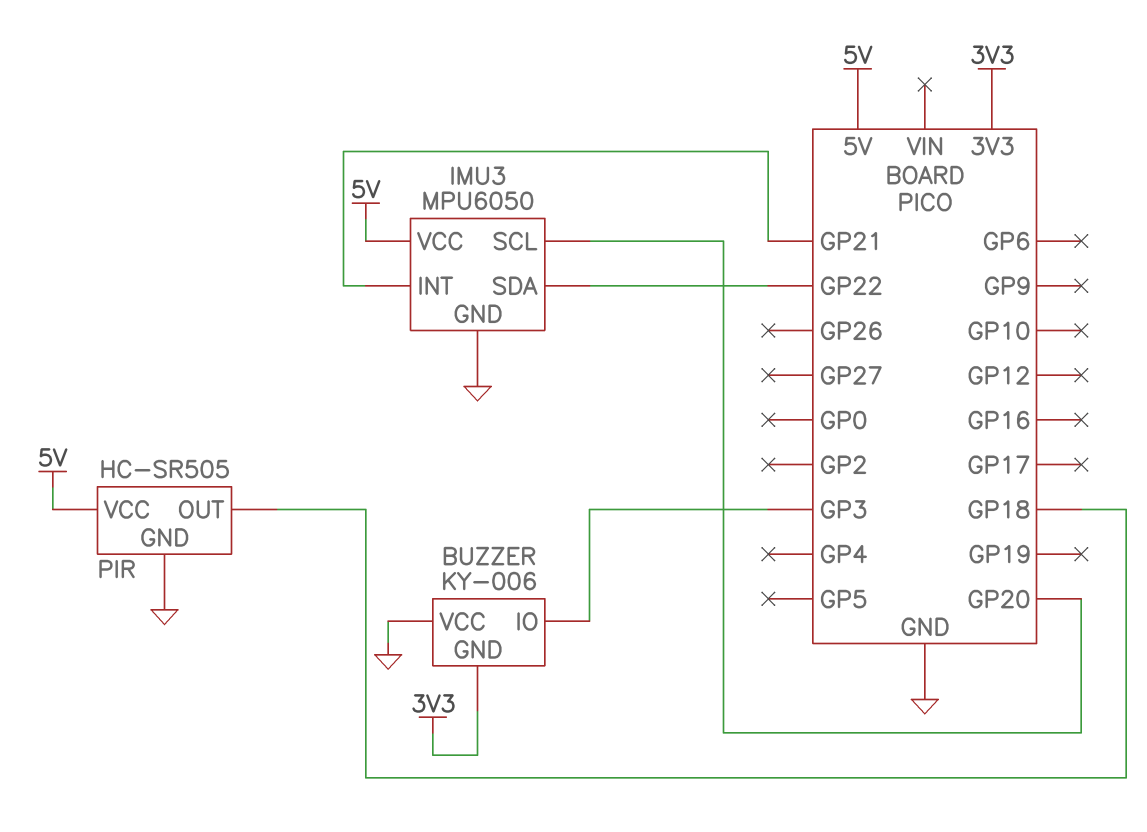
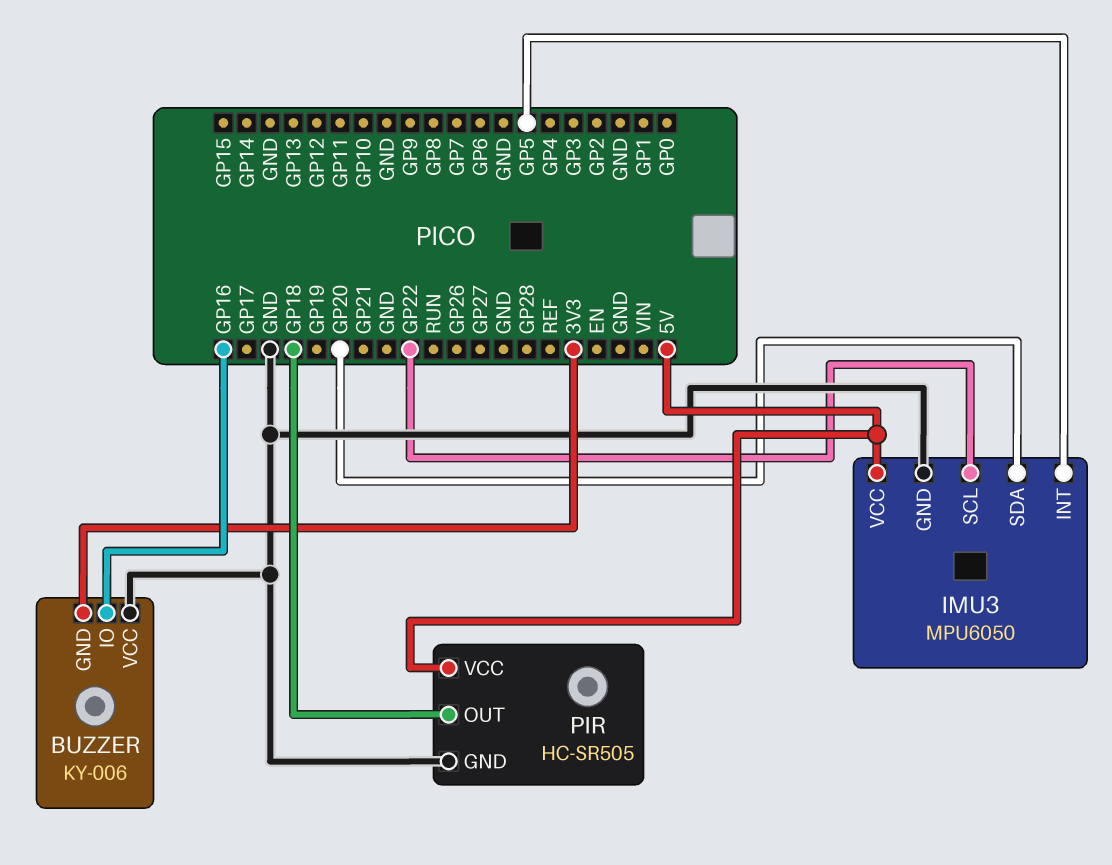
BUZZER pin IO: GP3 -> GP16
IMU3 pin INT: GP21 -> GP5
IMU3 pin SCL: GP20 -> GP22
IMU3 pin SDA: GP22 -> GP20

